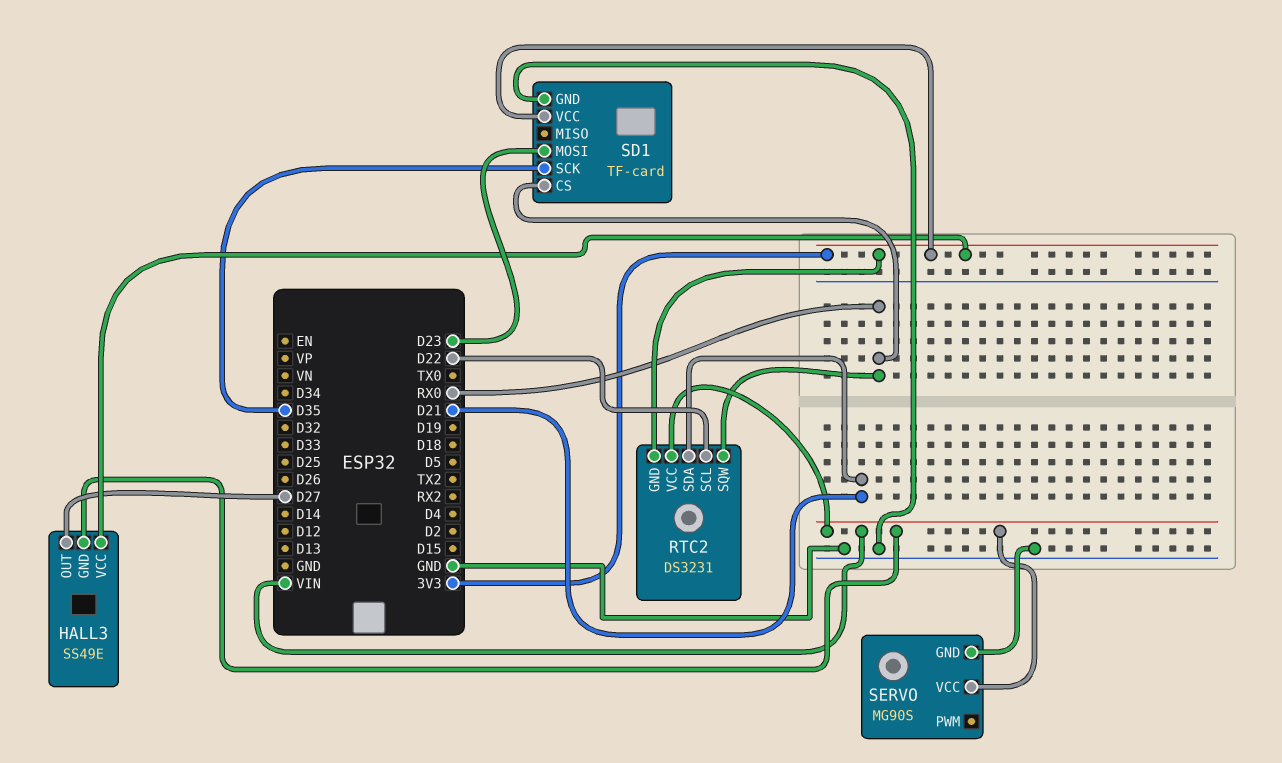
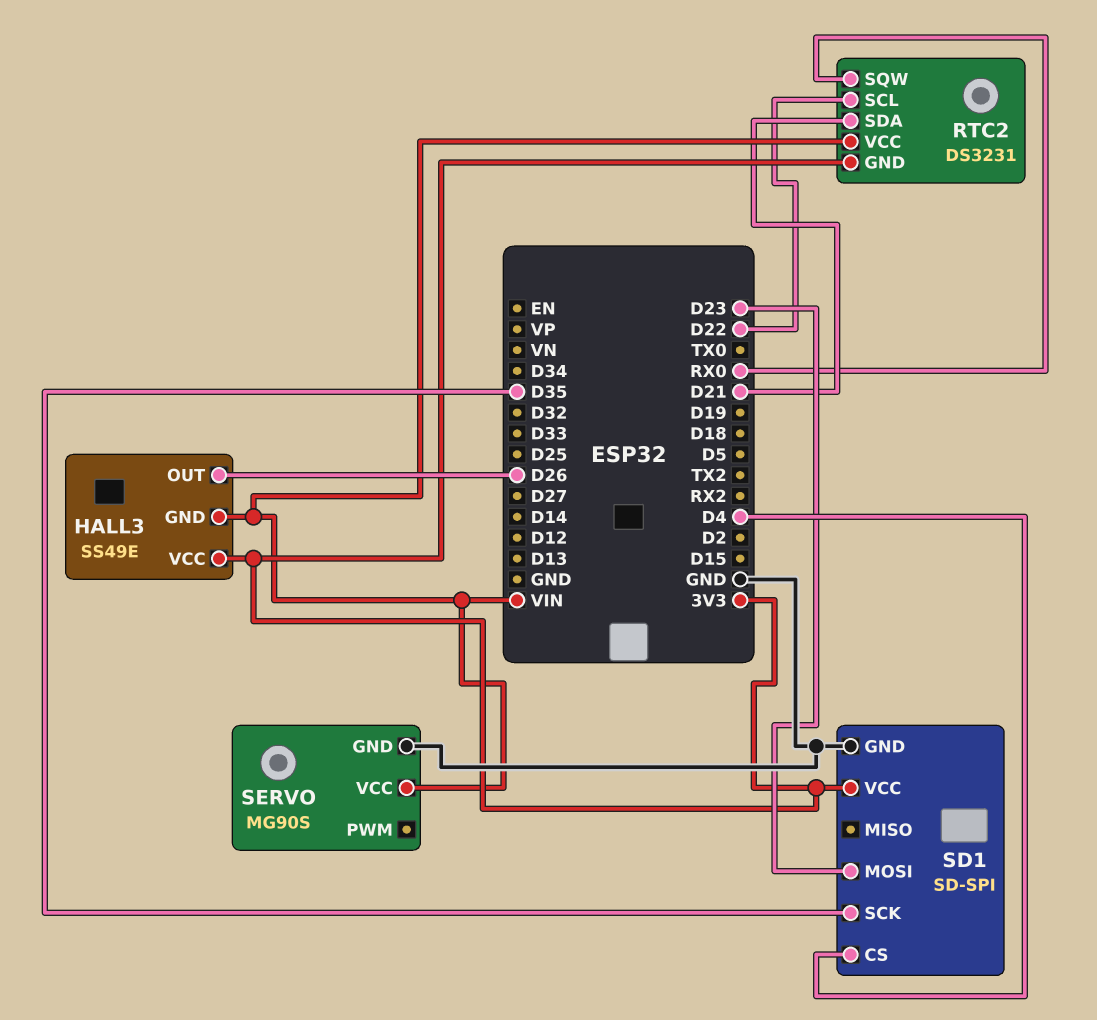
HALL3 pin OUT: D27 -> D26
SD1: TF-card -> SD-SPI
SD1 pin CS: RX0 -> D4

